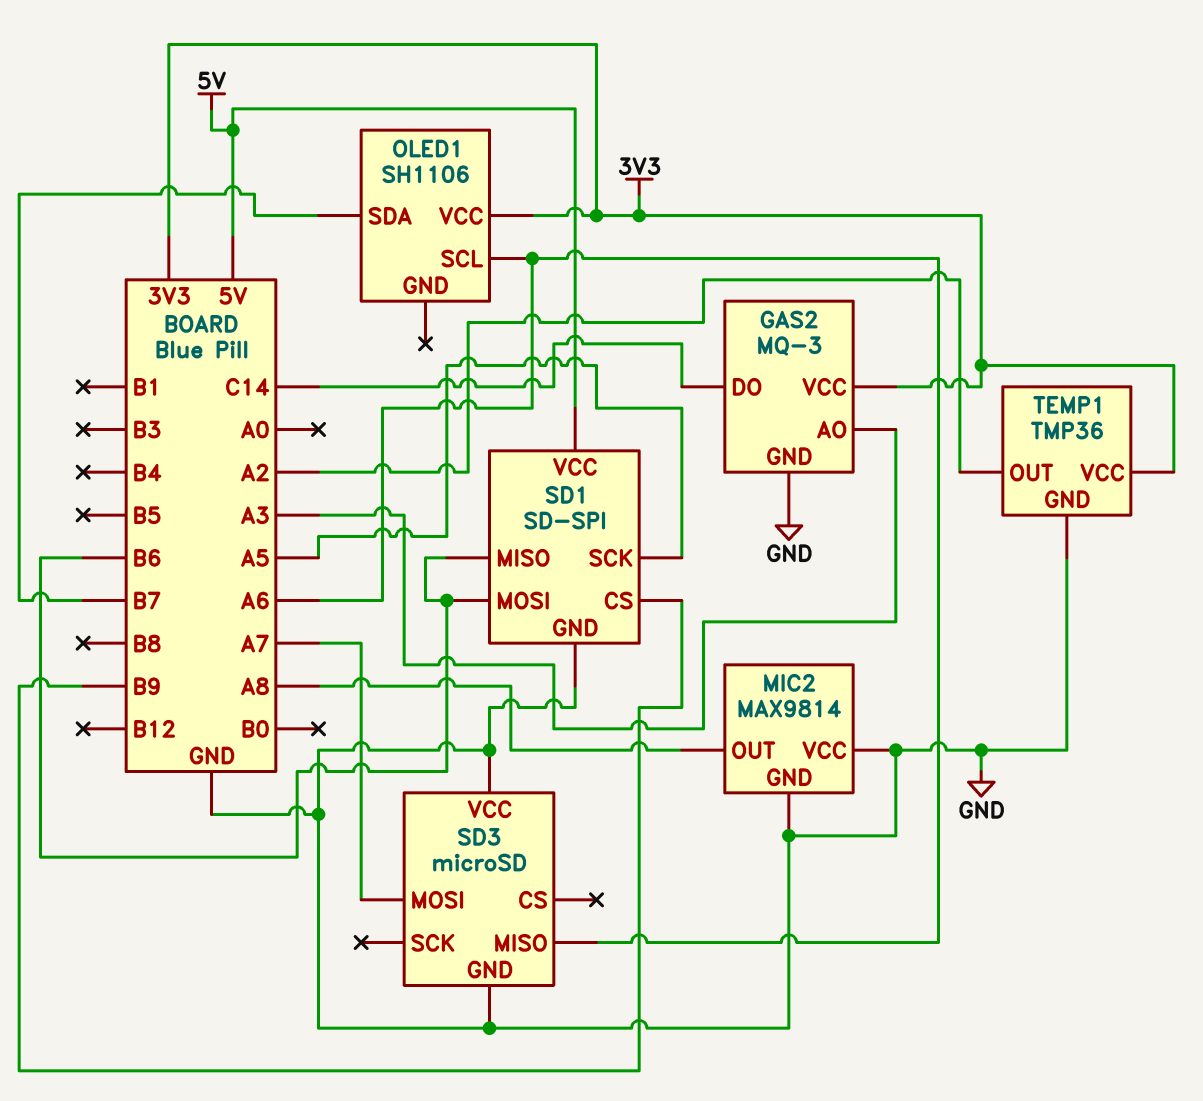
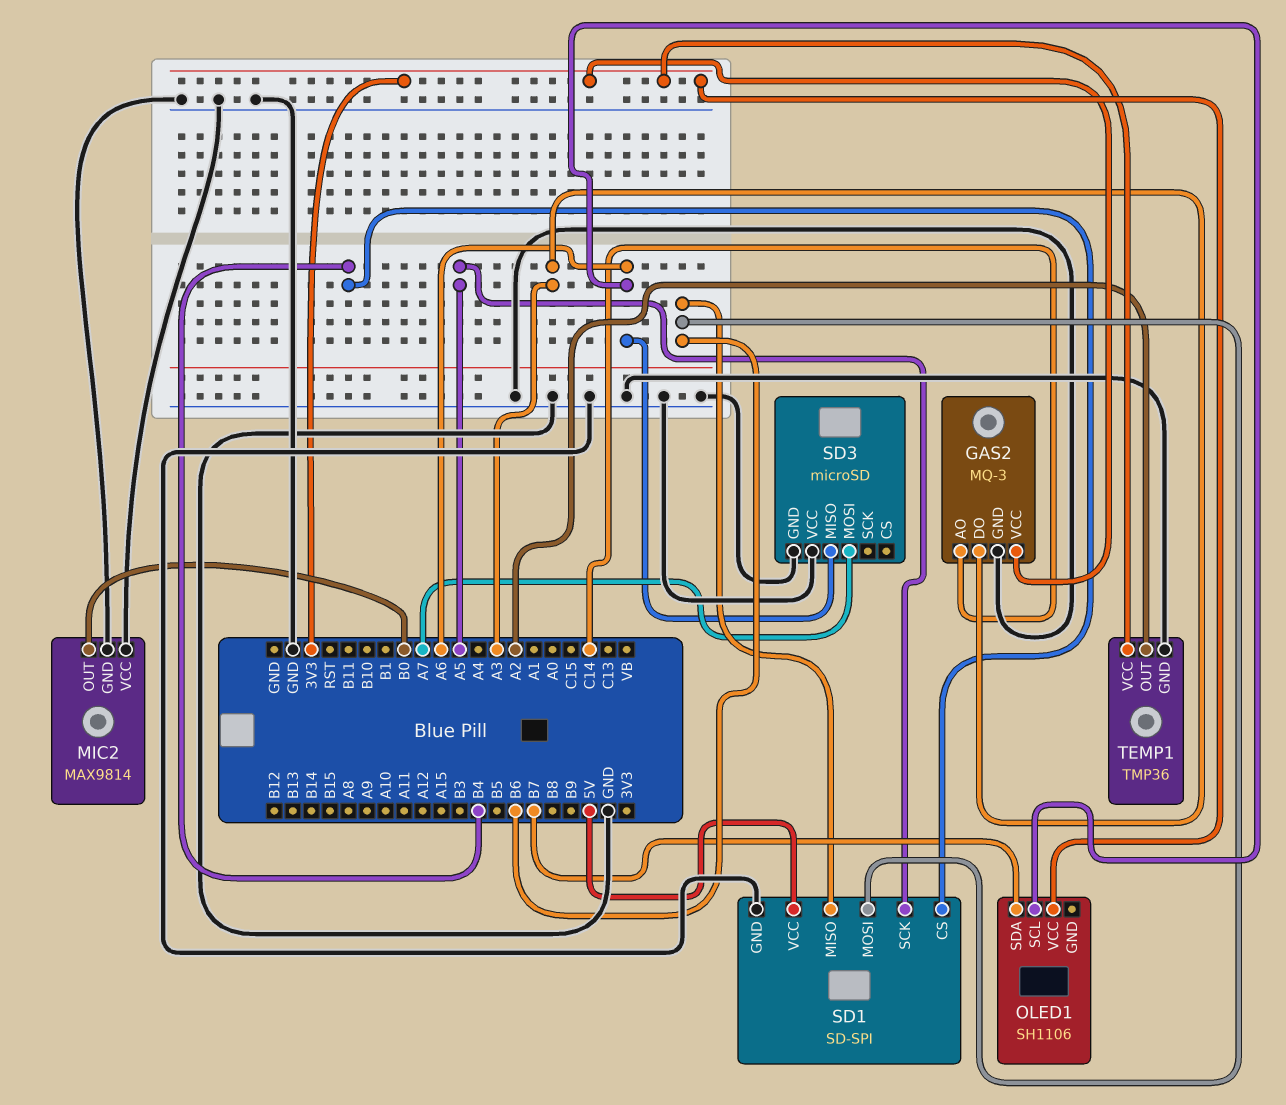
GAS2 pin AO: A3 -> C14
GAS2 pin DO: C14 -> A3
MIC2 pin OUT: A8 -> B0
SD1 pin CS: B9 -> B4

